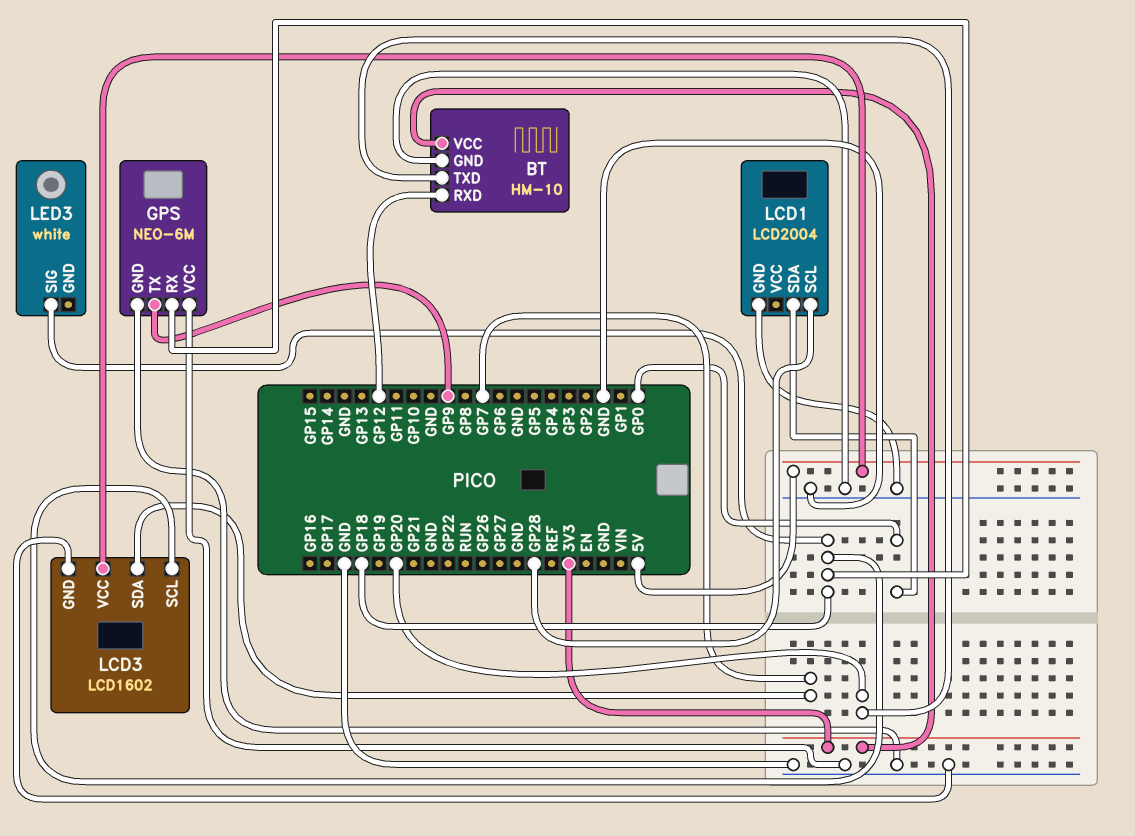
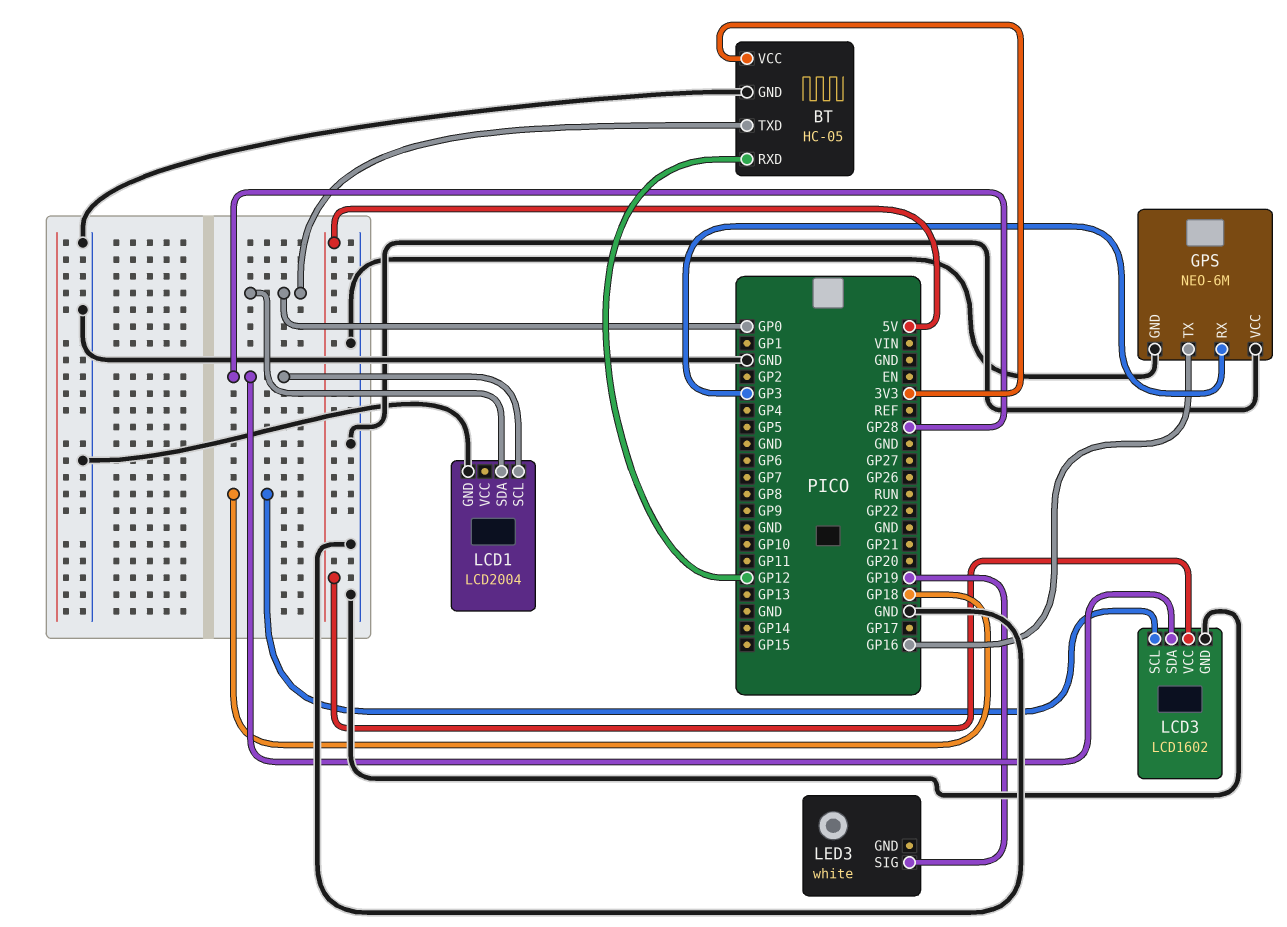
BT: HM-10 -> HC-05
BT pin TXD: GP20 -> GP0
GPS pin RX: GP18 -> GP3
GPS pin TX: GP9 -> GP16
LCD3 pin SDA: GP7 -> GP28
LED3 pin SIG: GP18 -> GP19

